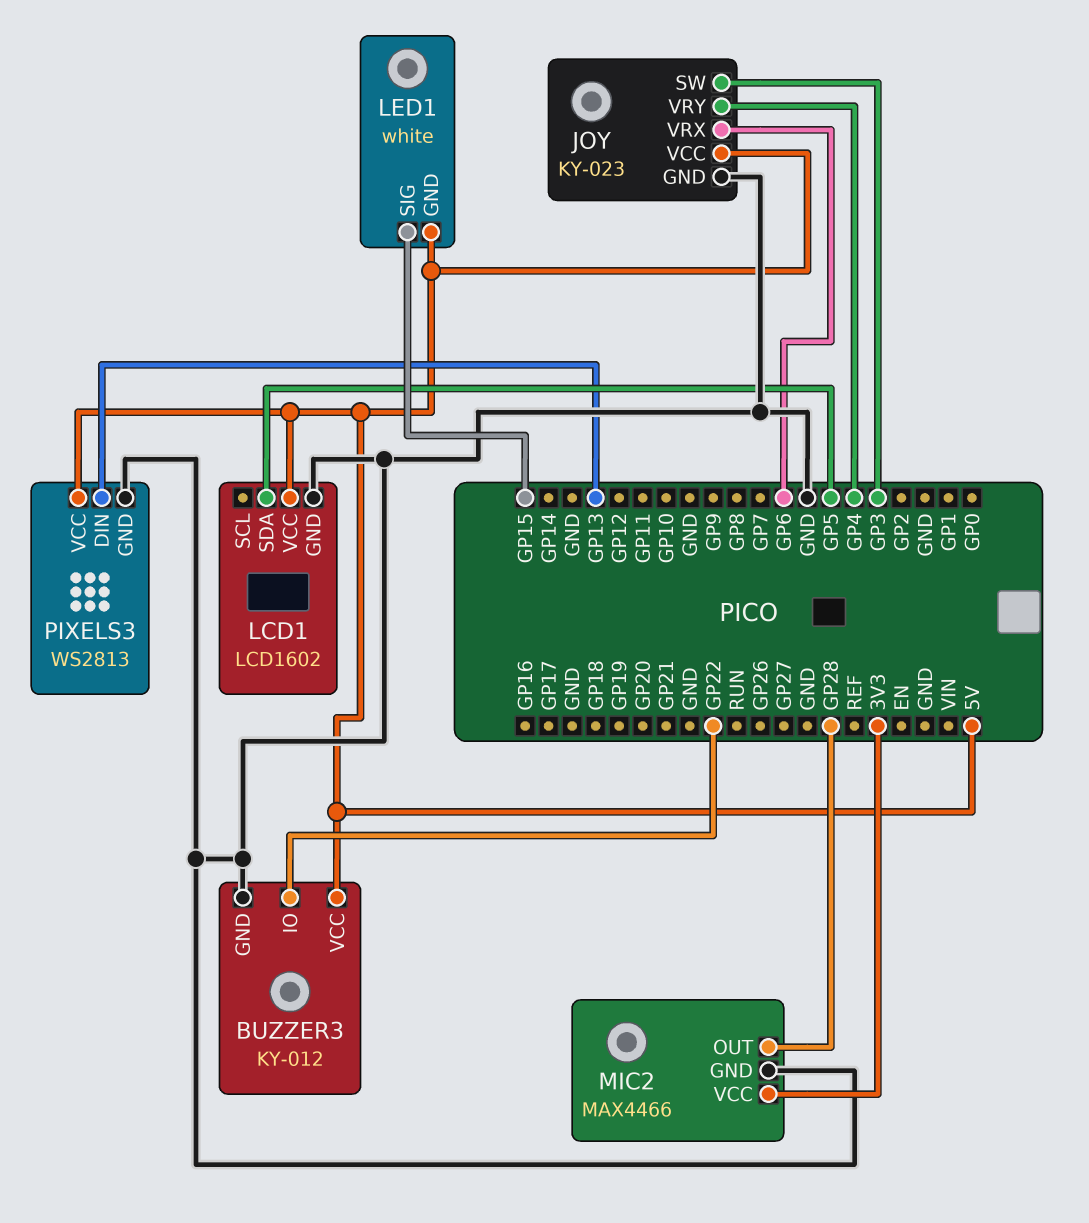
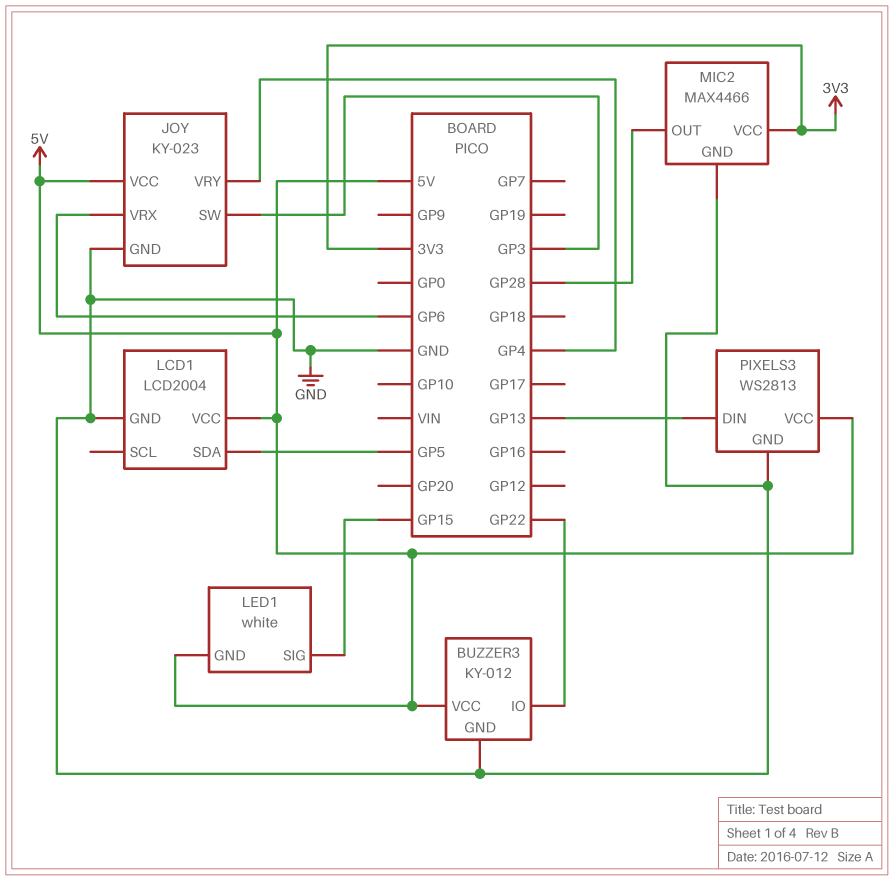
LCD1: LCD1602 -> LCD2004

